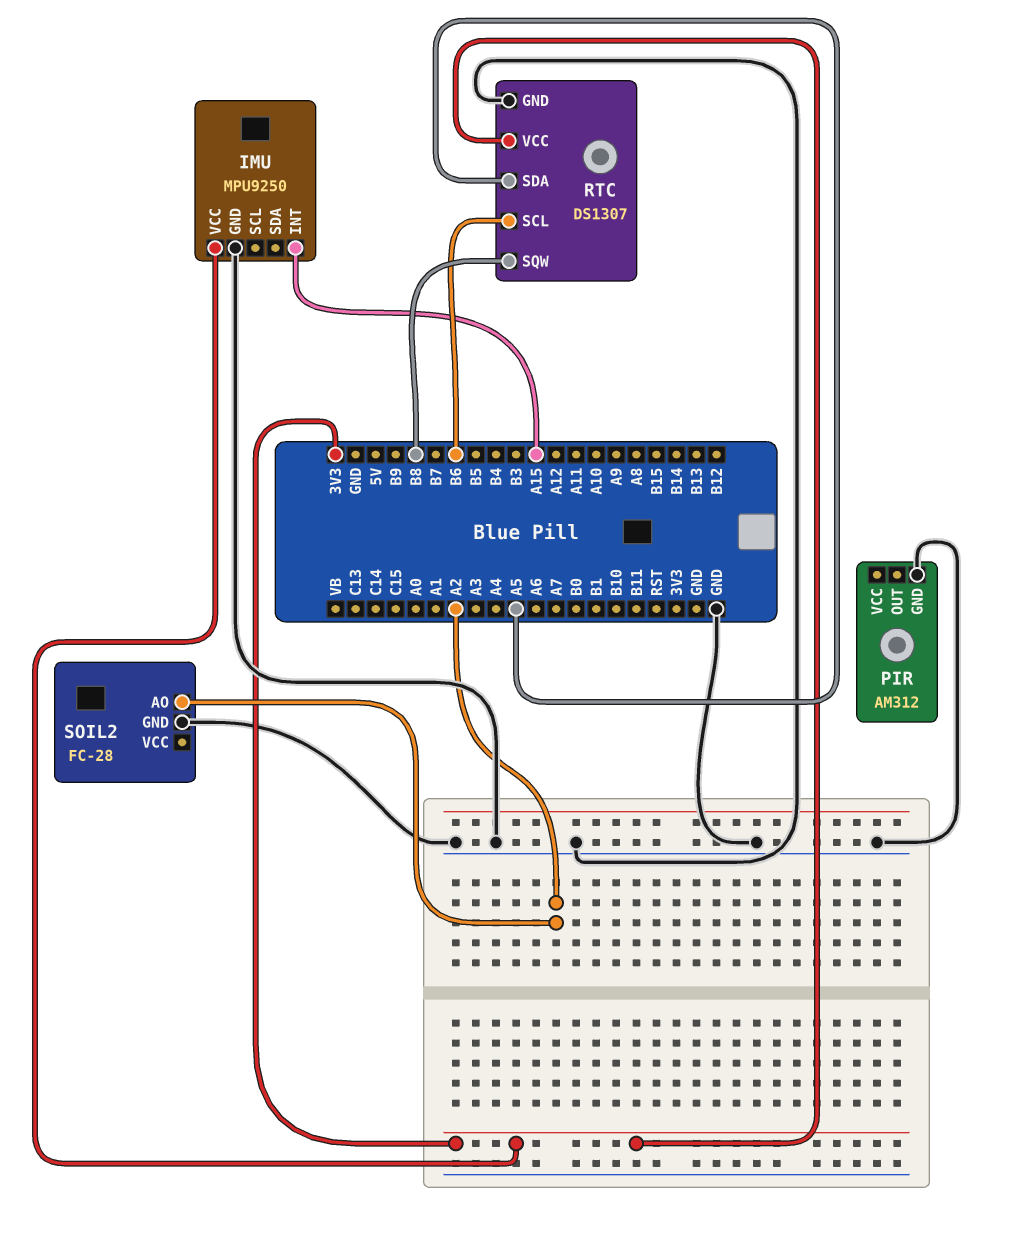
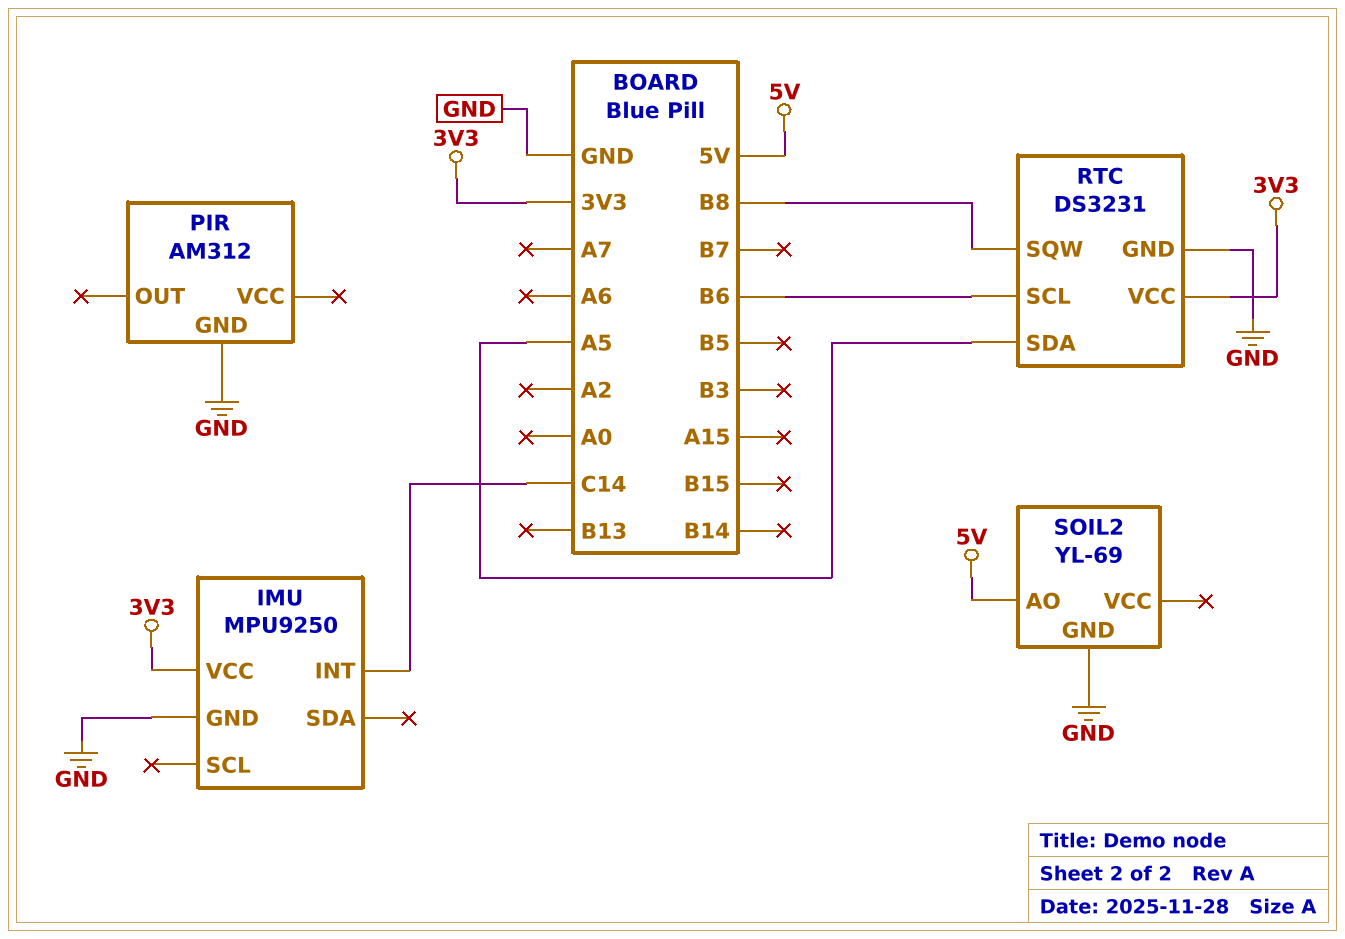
IMU pin INT: A15 -> C14
RTC: DS1307 -> DS3231
SOIL2: FC-28 -> YL-69
SOIL2 pin AO: A2 -> 5V

